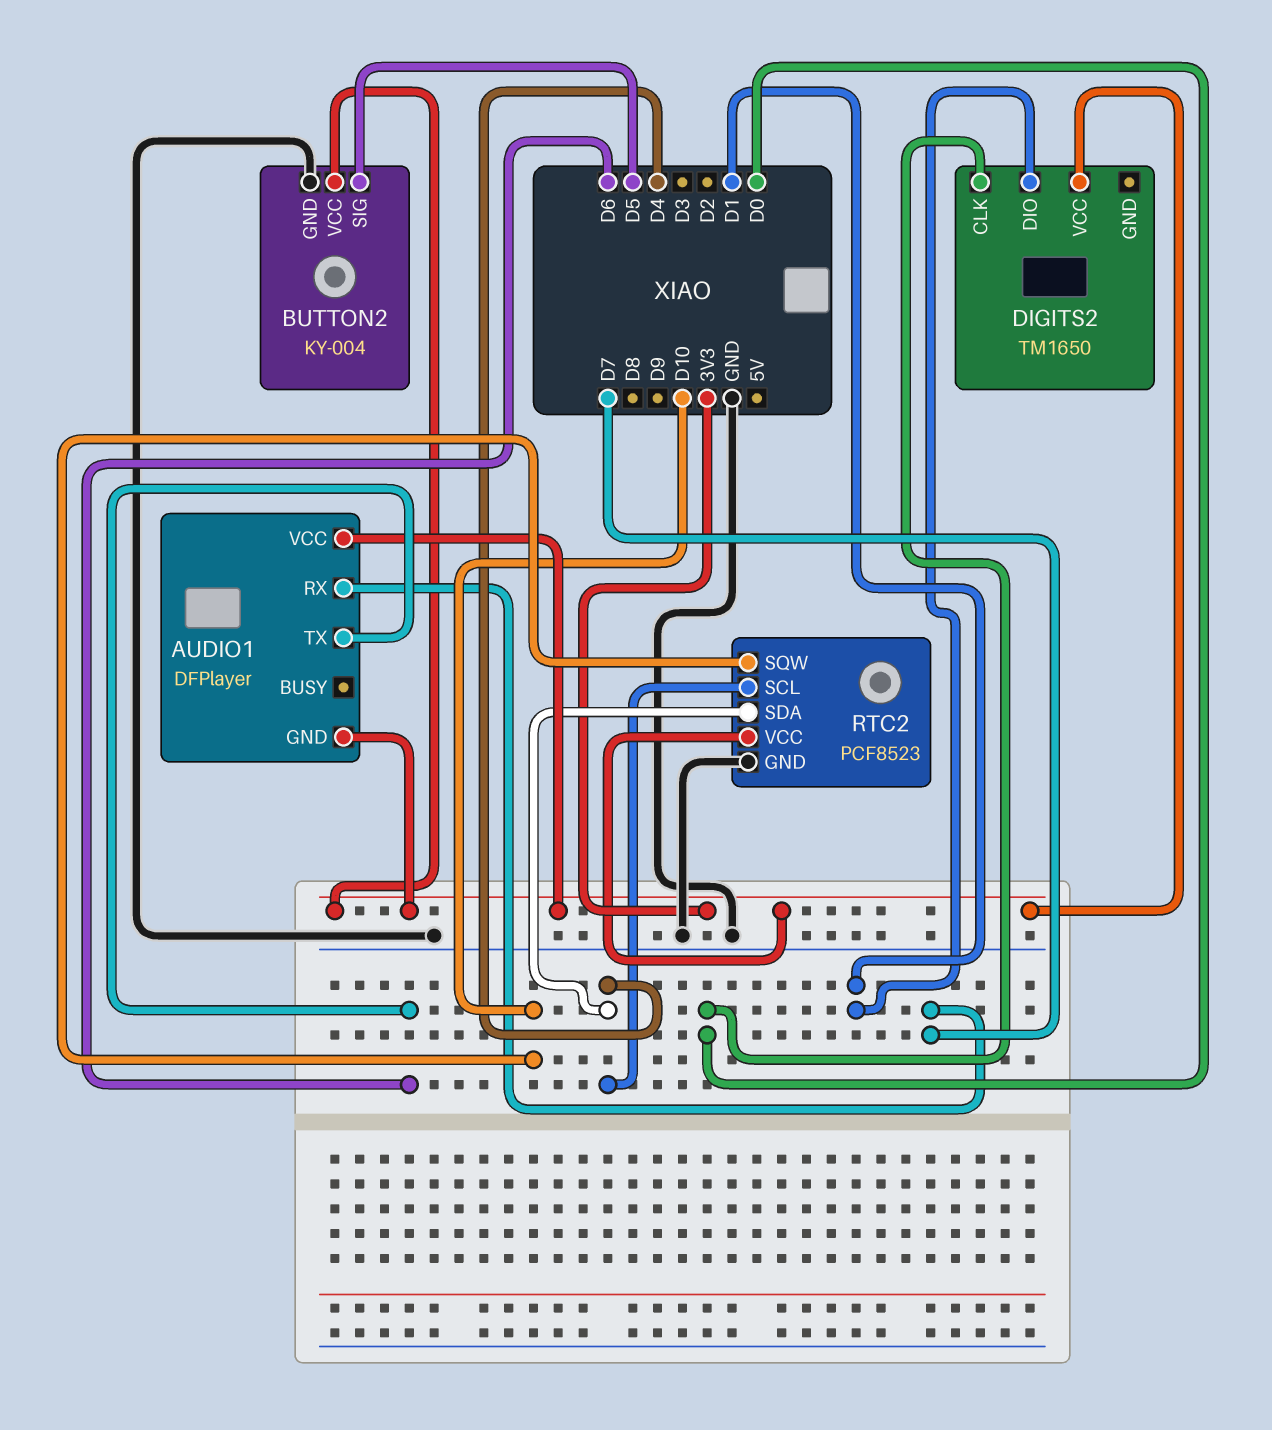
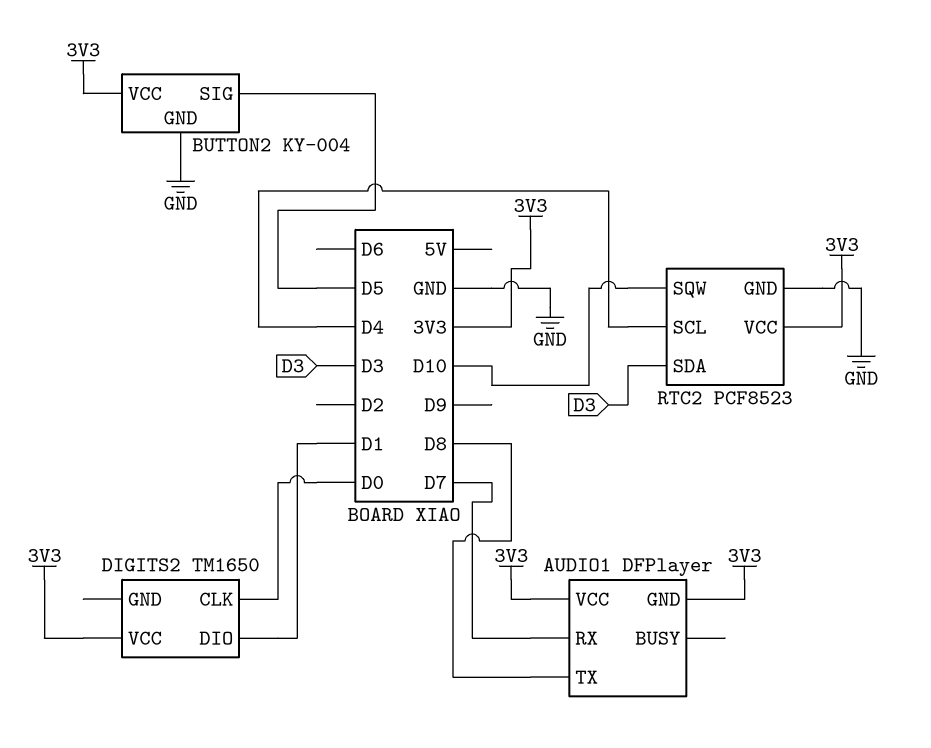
AUDIO1 pin TX: D6 -> D8
RTC2 pin SDA: D4 -> D3

